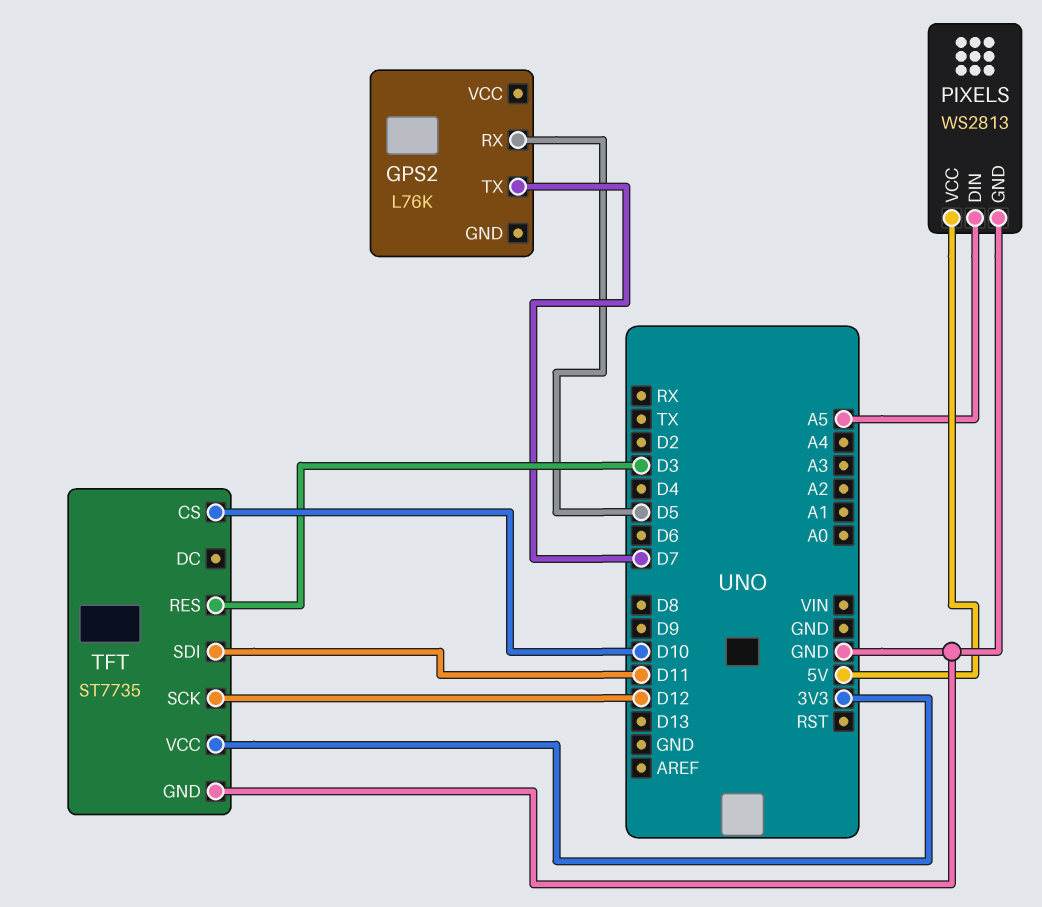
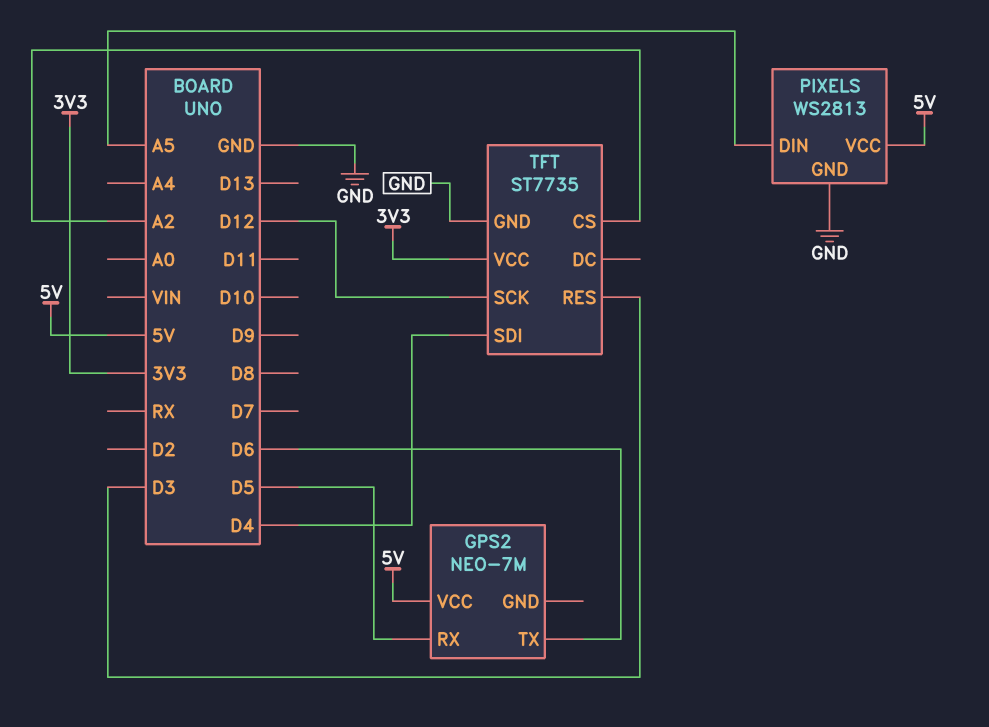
GPS2: L76K -> NEO-7M
GPS2 pin TX: D7 -> D6
GPS2 pin VCC: none -> 5V
TFT pin CS: D10 -> A2
TFT pin SDI: D11 -> D4

